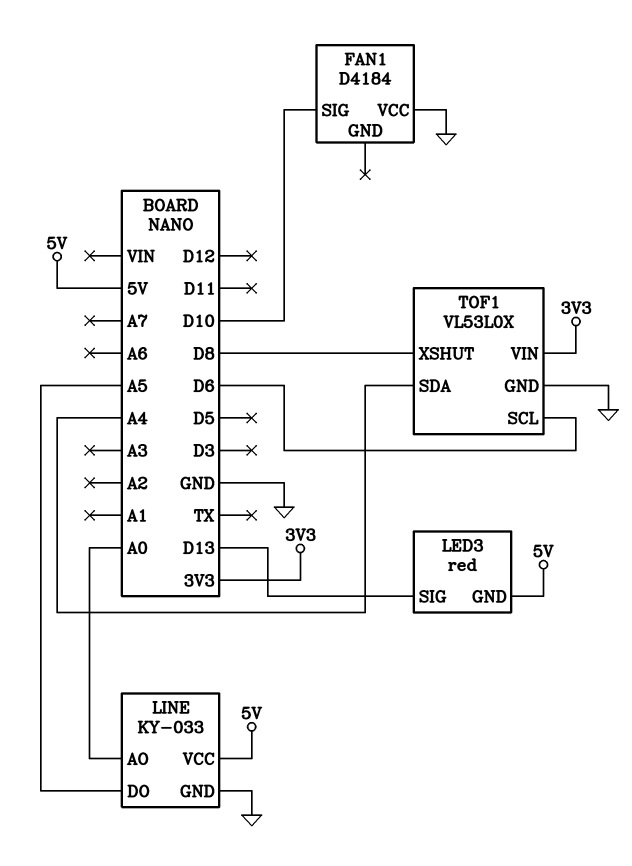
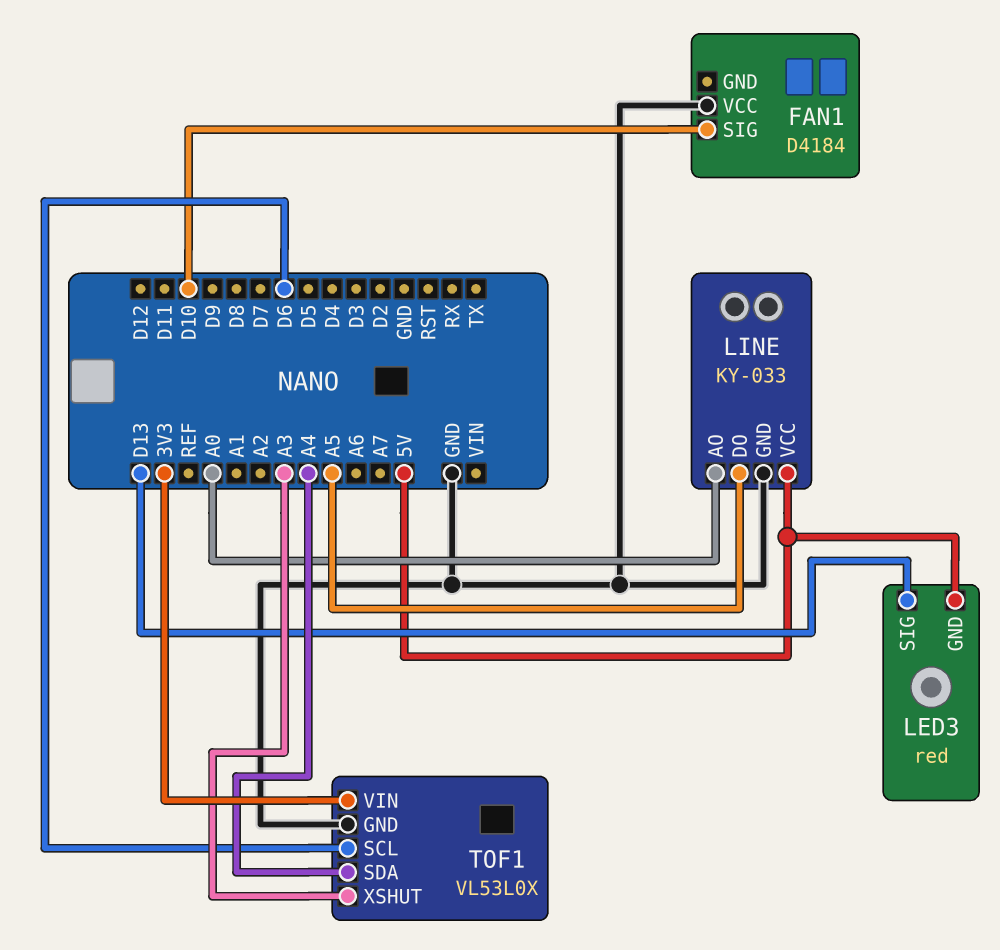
TOF1 pin XSHUT: D8 -> A3

